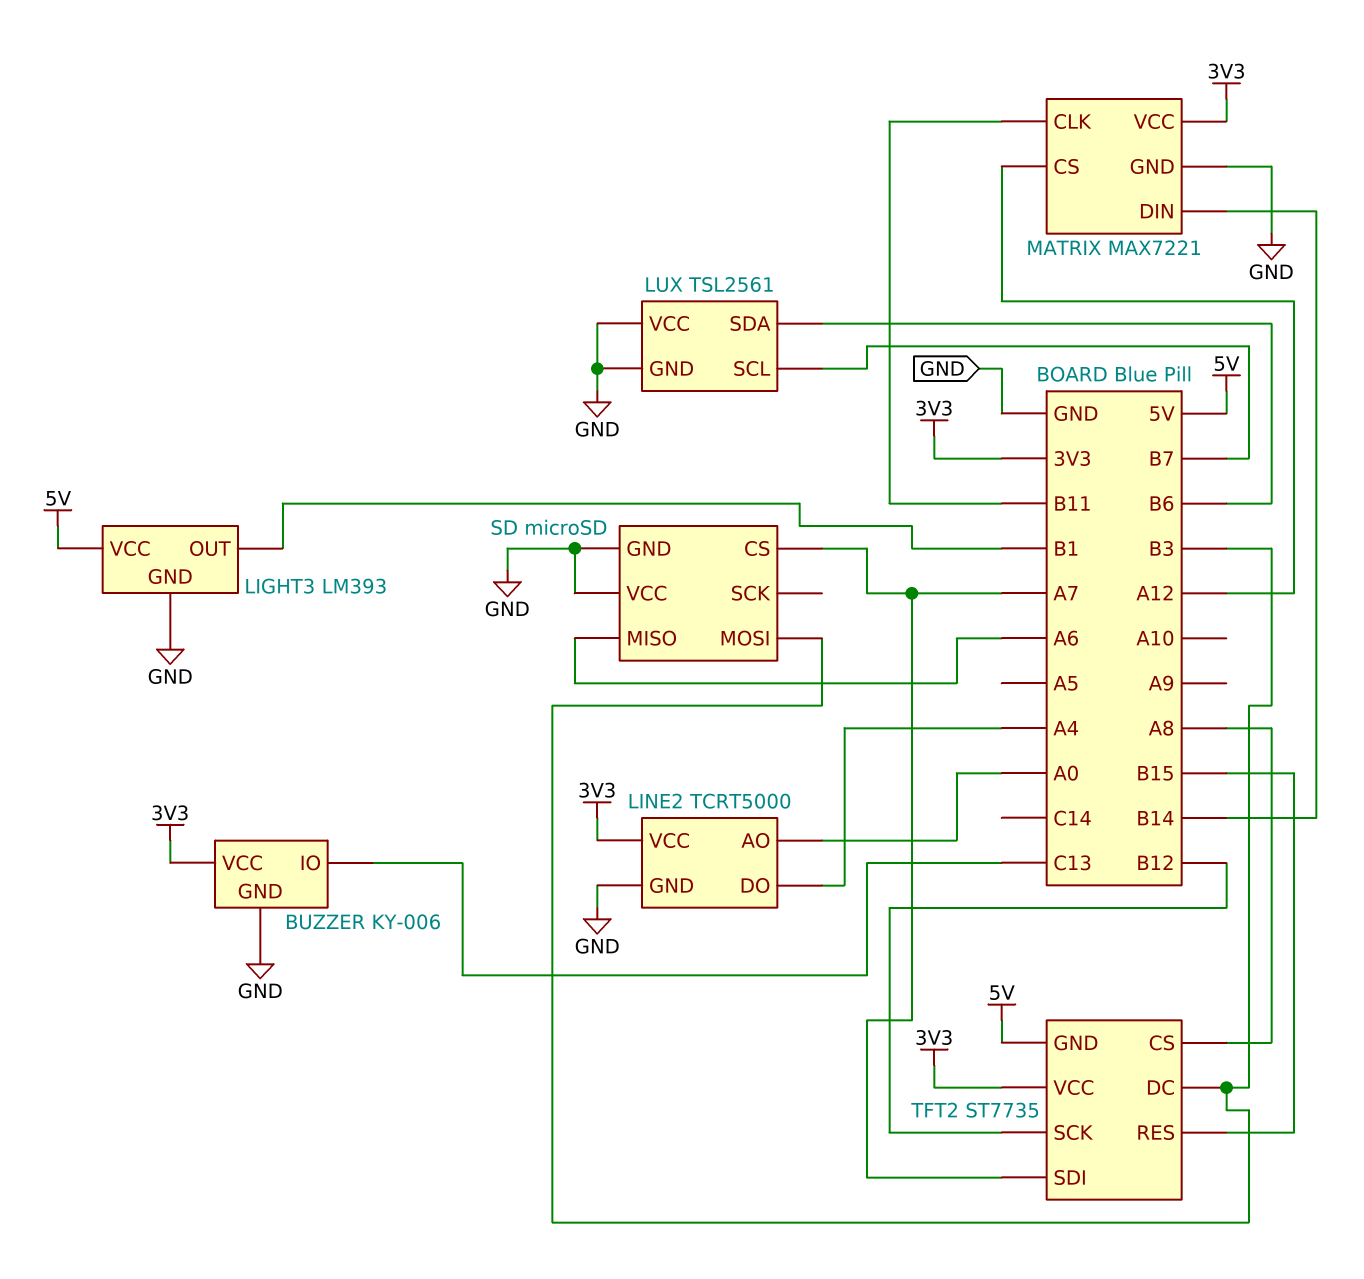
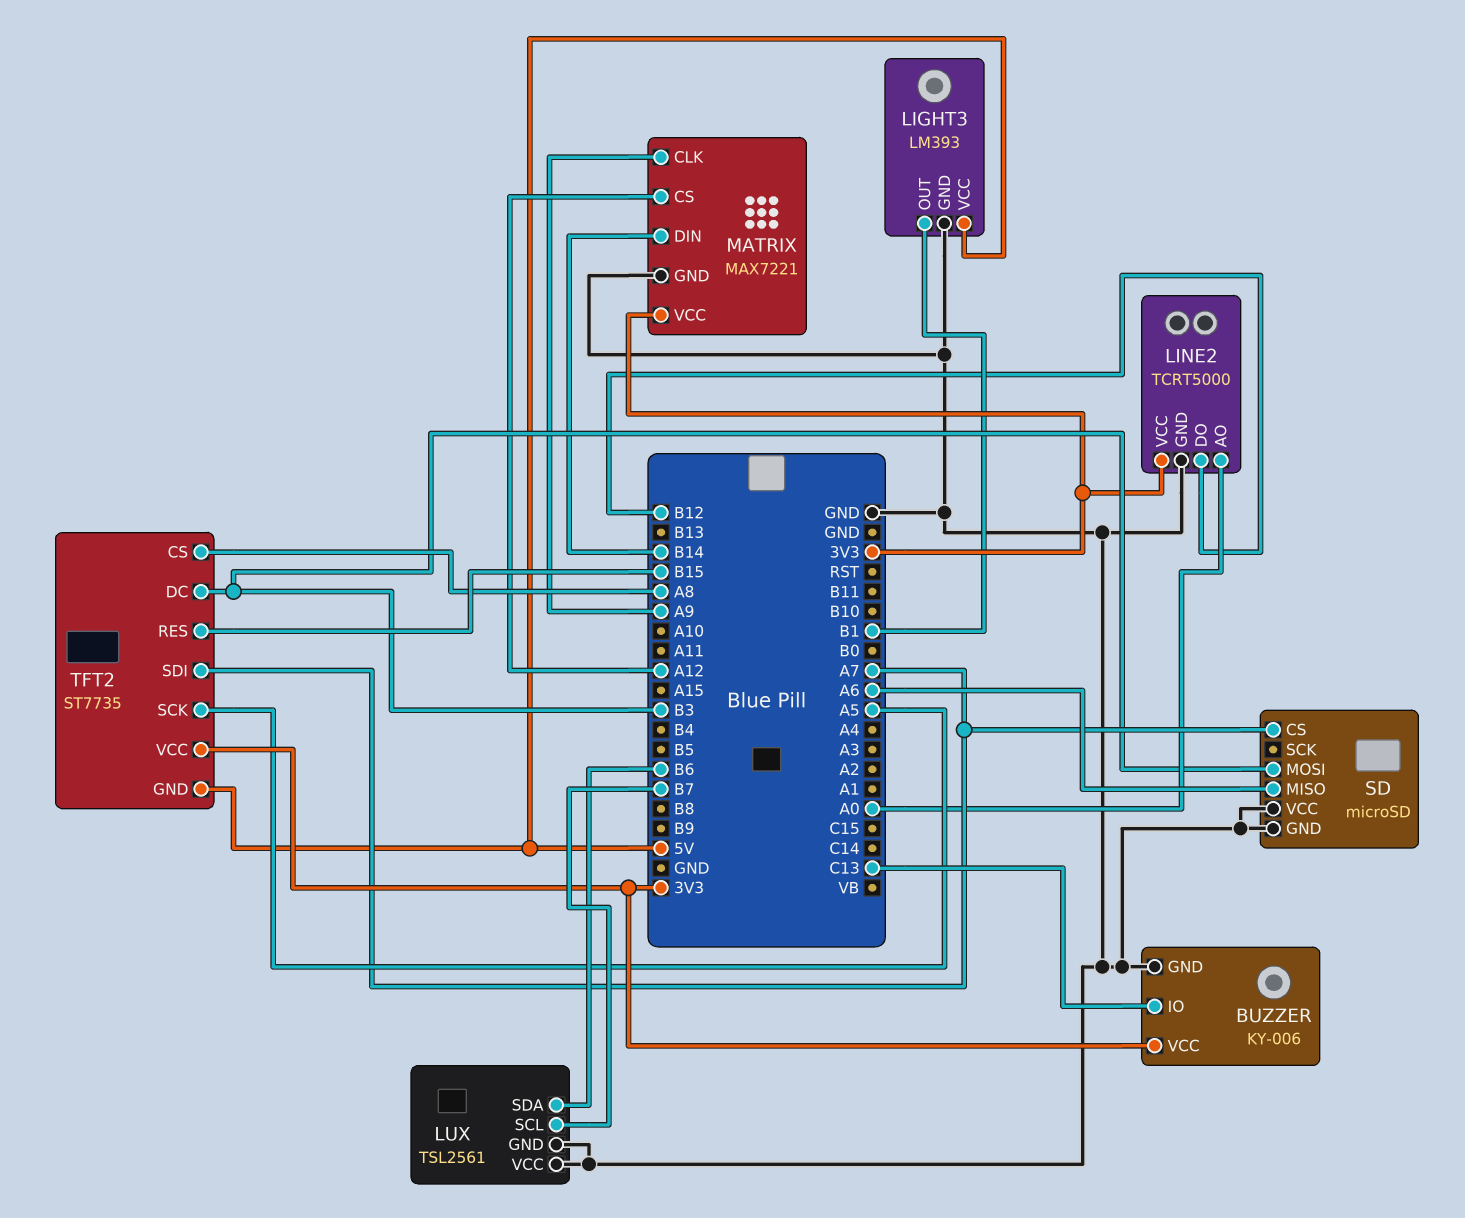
LINE2 pin DO: A4 -> B12
MATRIX pin CLK: B11 -> A9
TFT2 pin SCK: B12 -> A5

